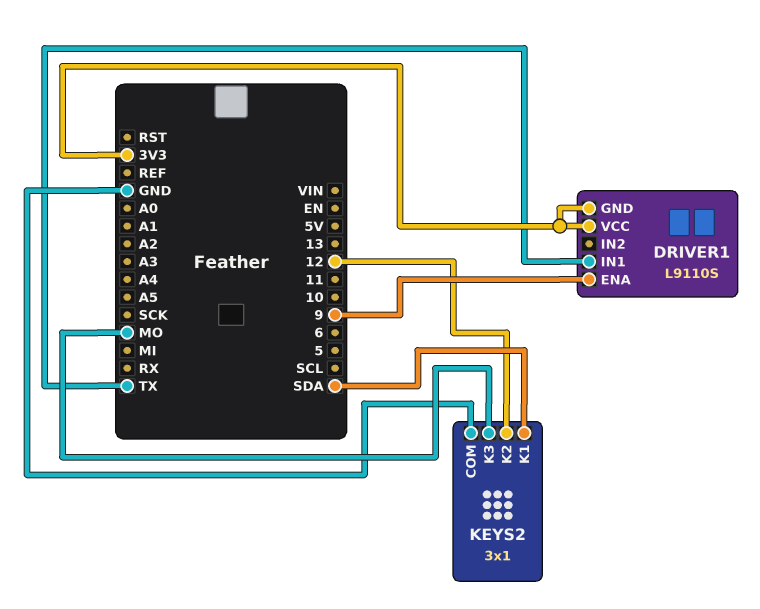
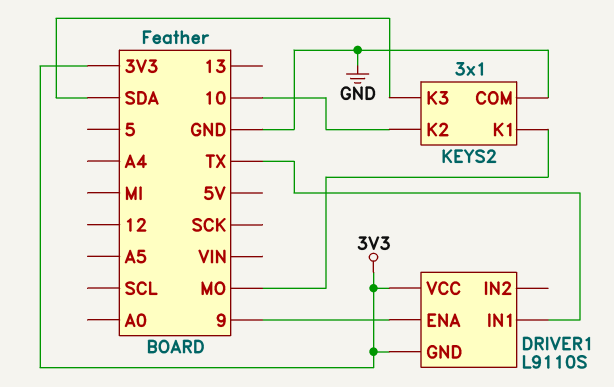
KEYS2 pin K1: SDA -> MO
KEYS2 pin K2: 12 -> 10
KEYS2 pin K3: MO -> SDA

